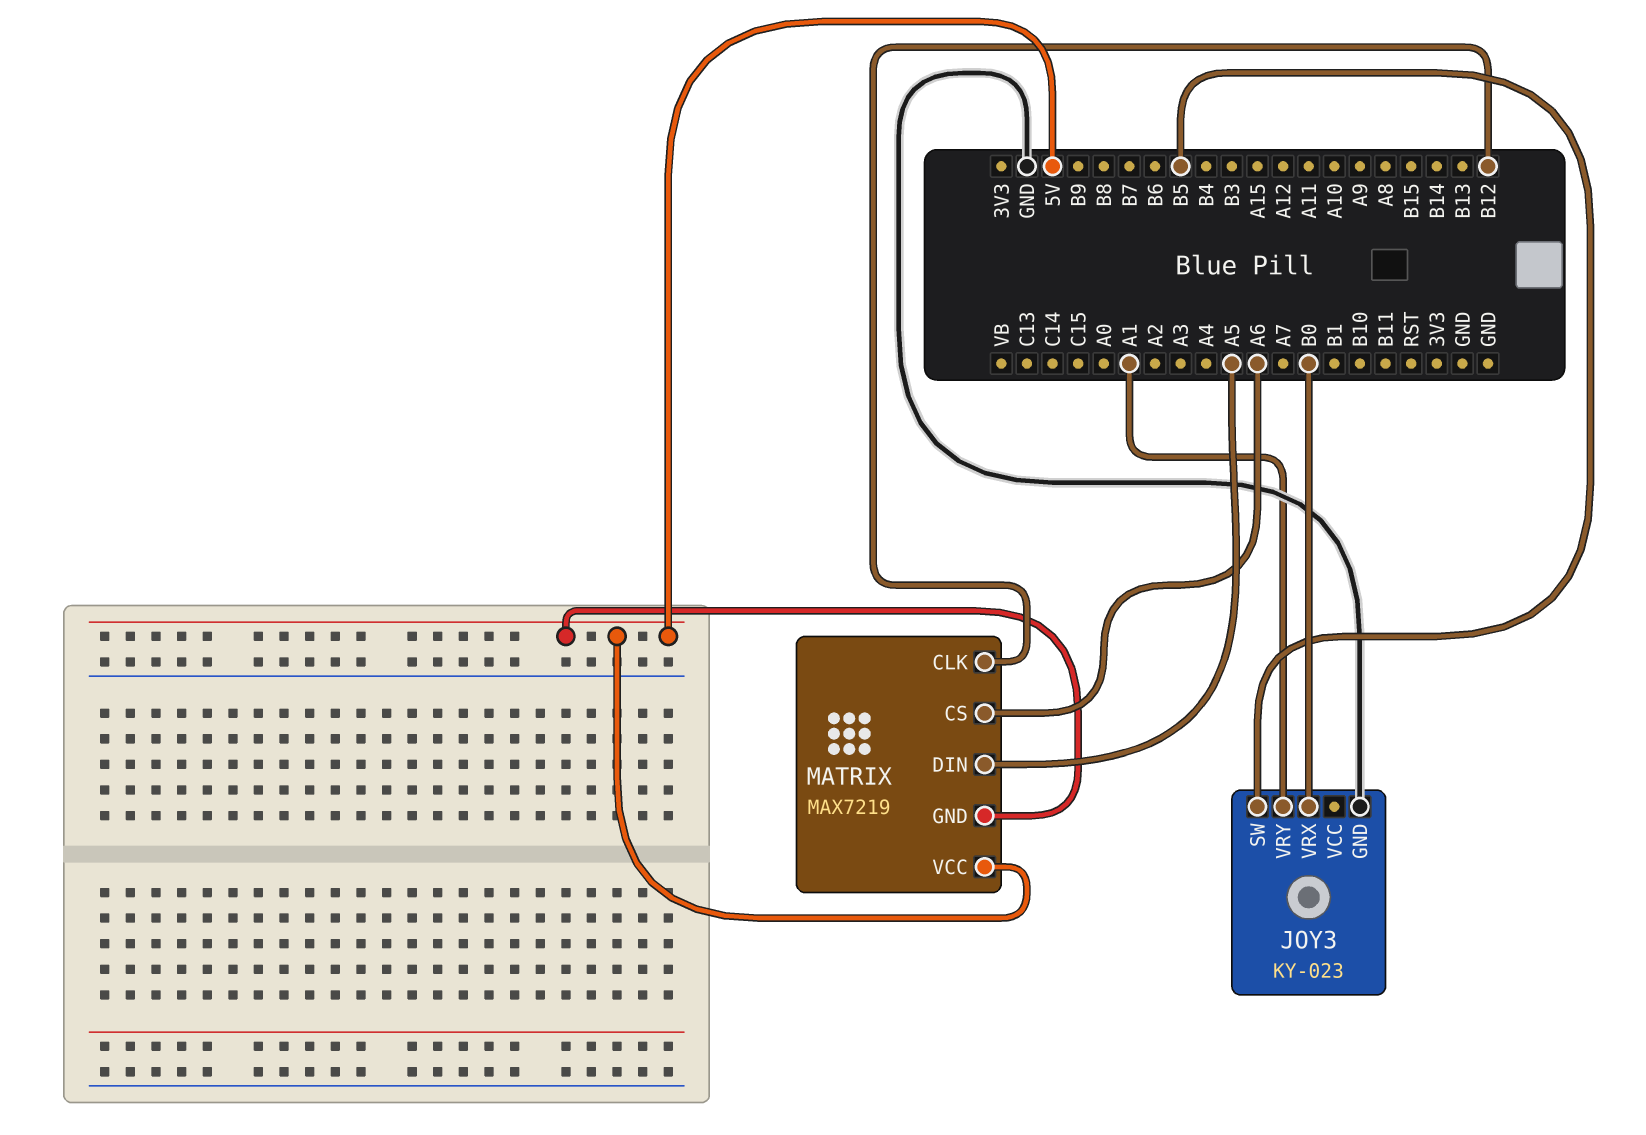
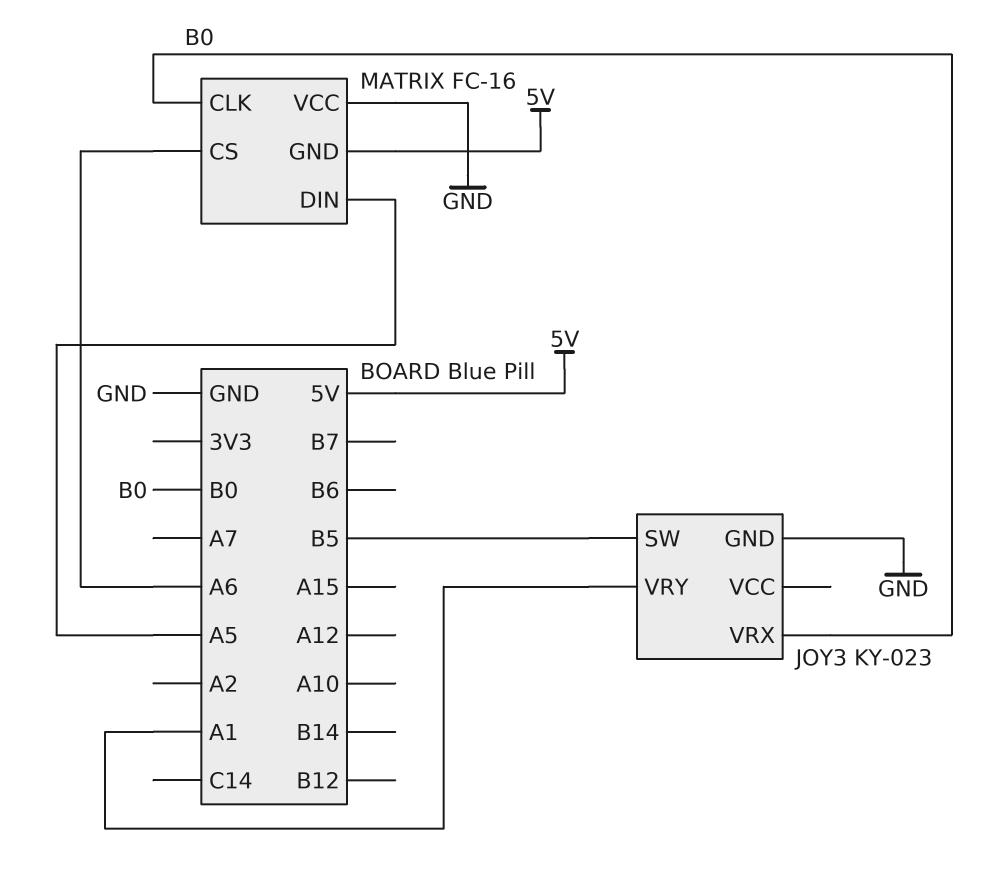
MATRIX: MAX7219 -> FC-16
MATRIX pin CLK: B12 -> B0
MATRIX pin VCC: 5V -> GND

